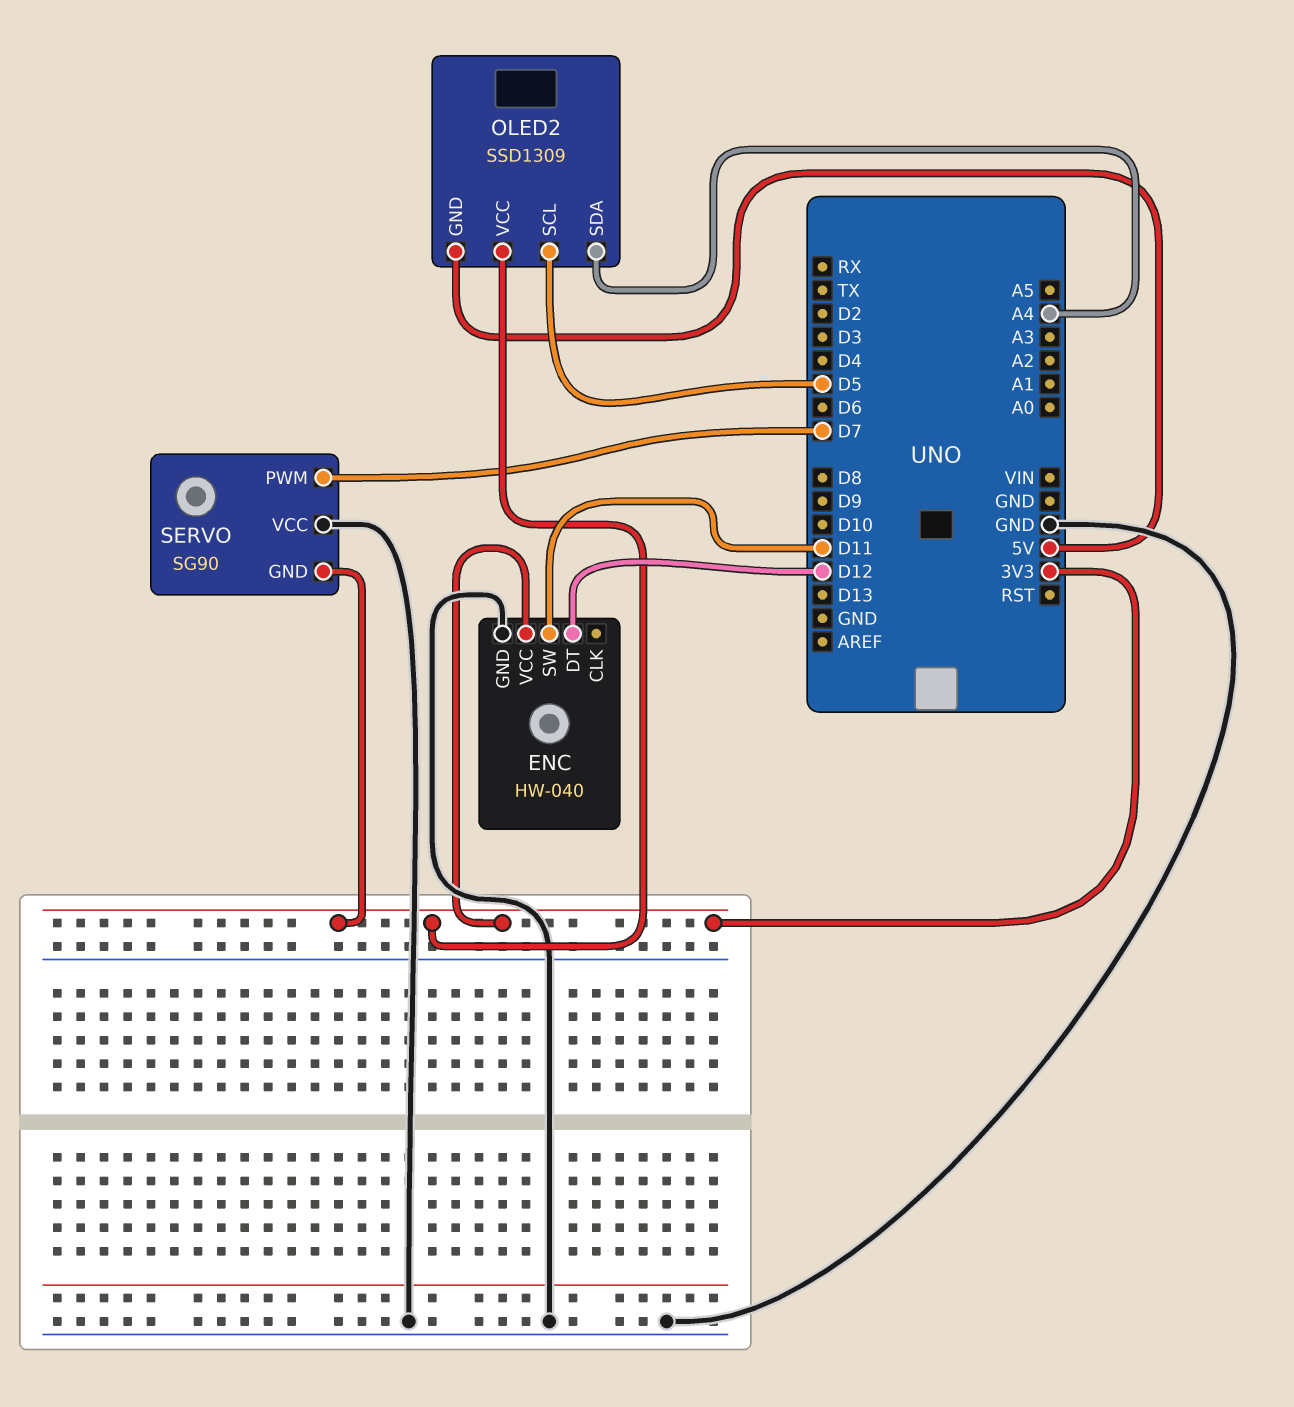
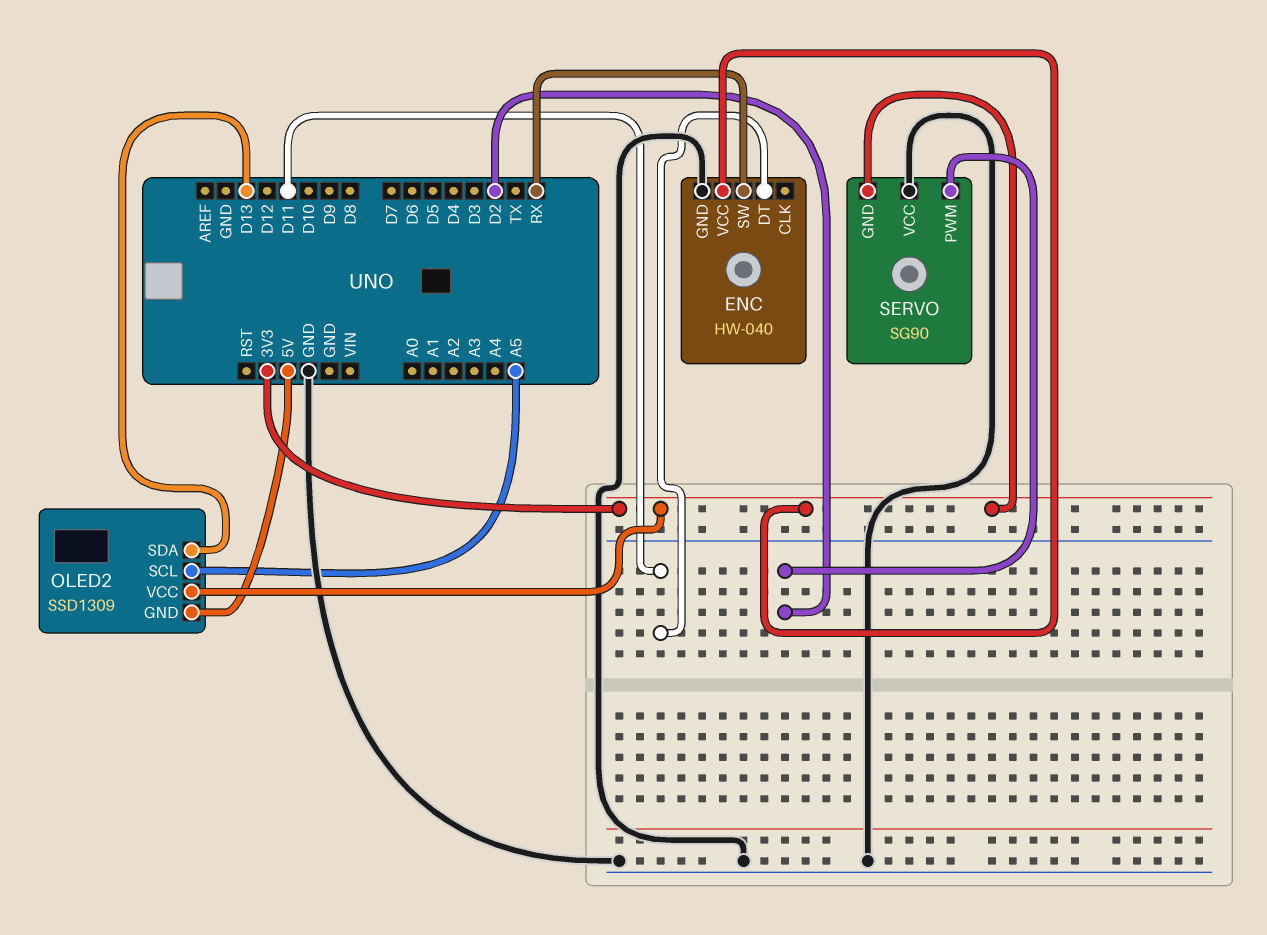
ENC pin DT: D12 -> D11
ENC pin SW: D11 -> RX
OLED2 pin SCL: D5 -> A5
OLED2 pin SDA: A4 -> D13
SERVO pin PWM: D7 -> D2

